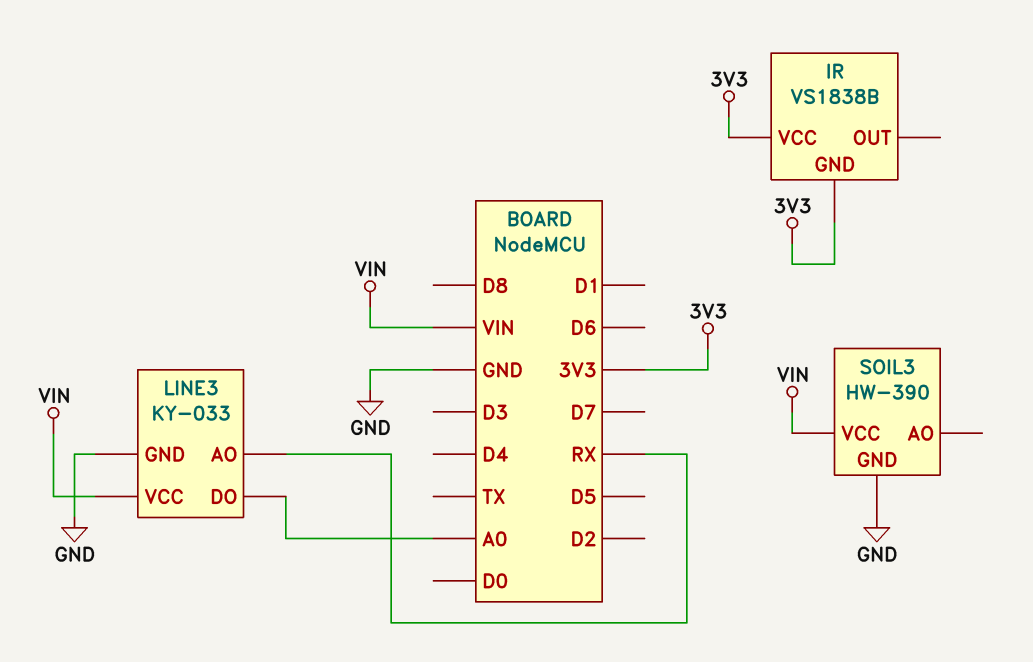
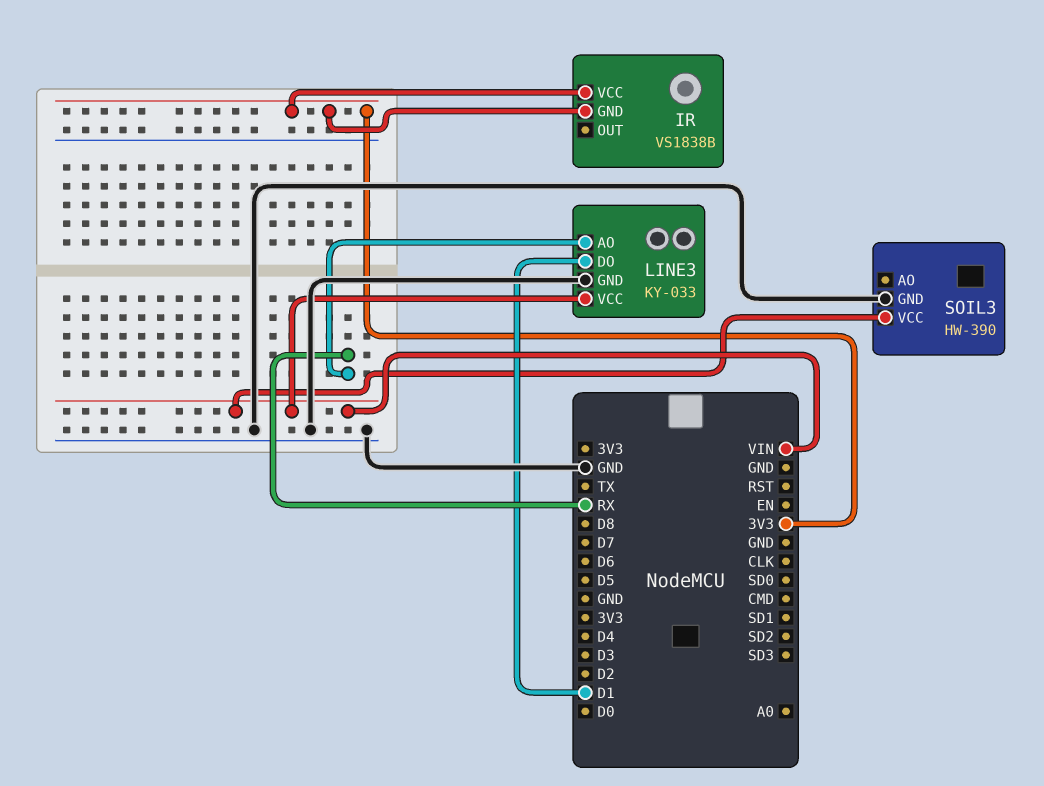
LINE3 pin DO: A0 -> D1

